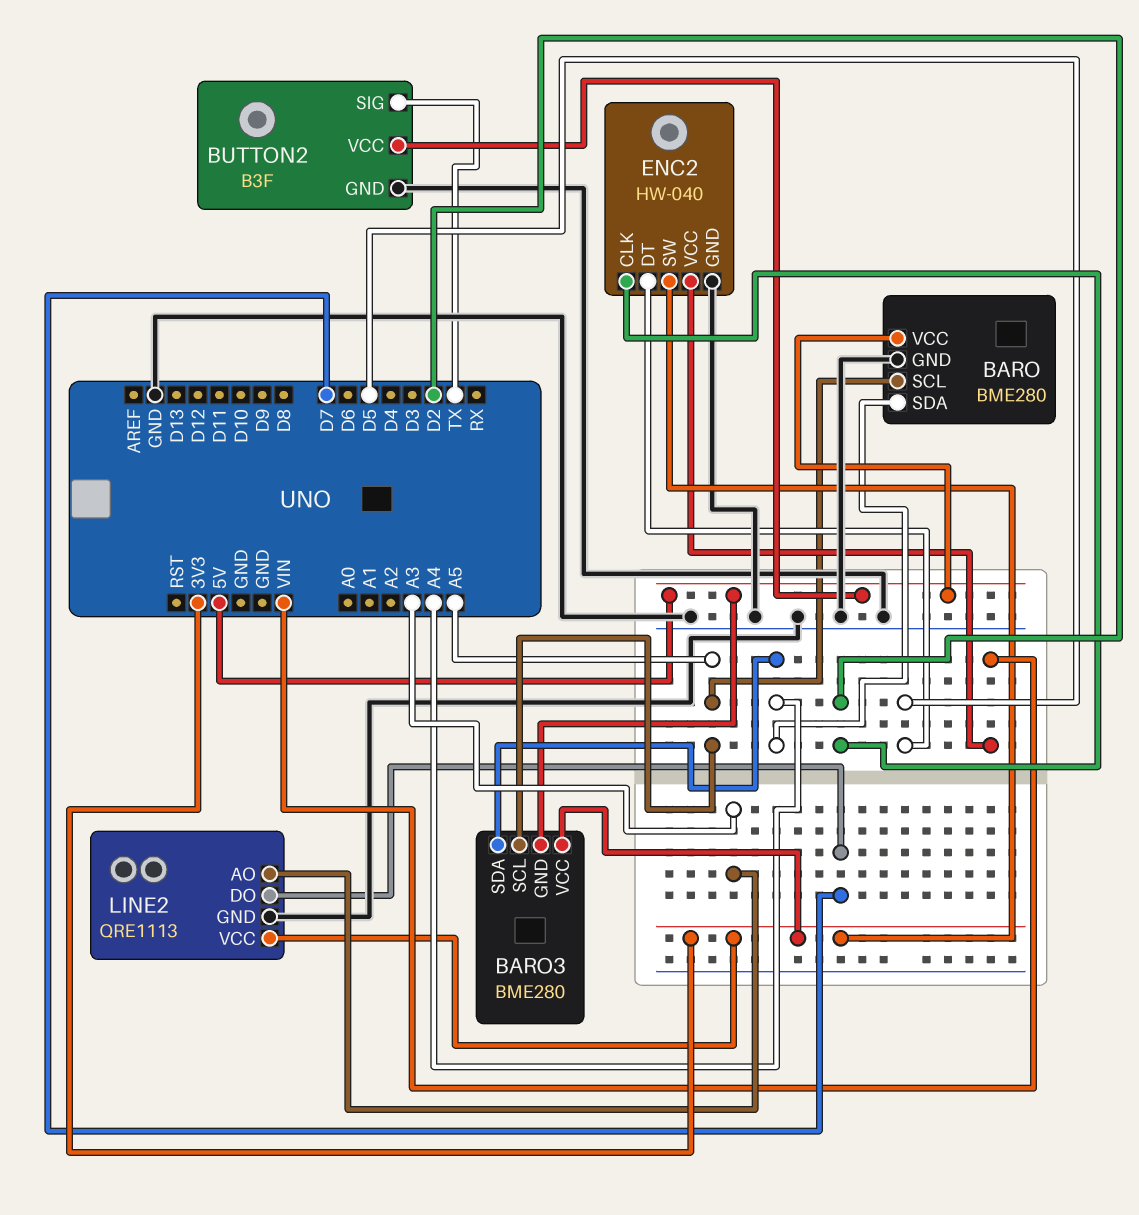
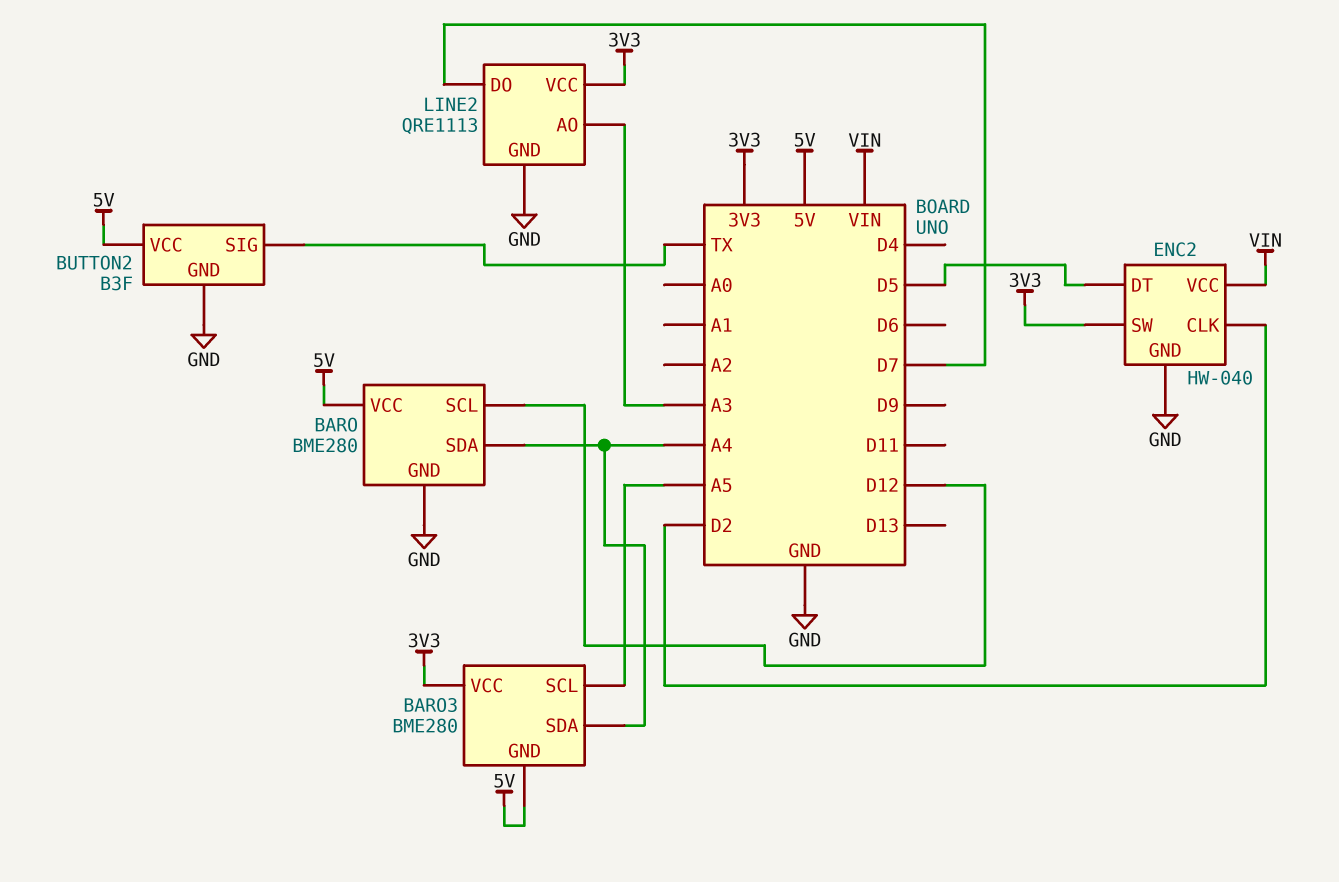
BARO pin SCL: A5 -> D12

